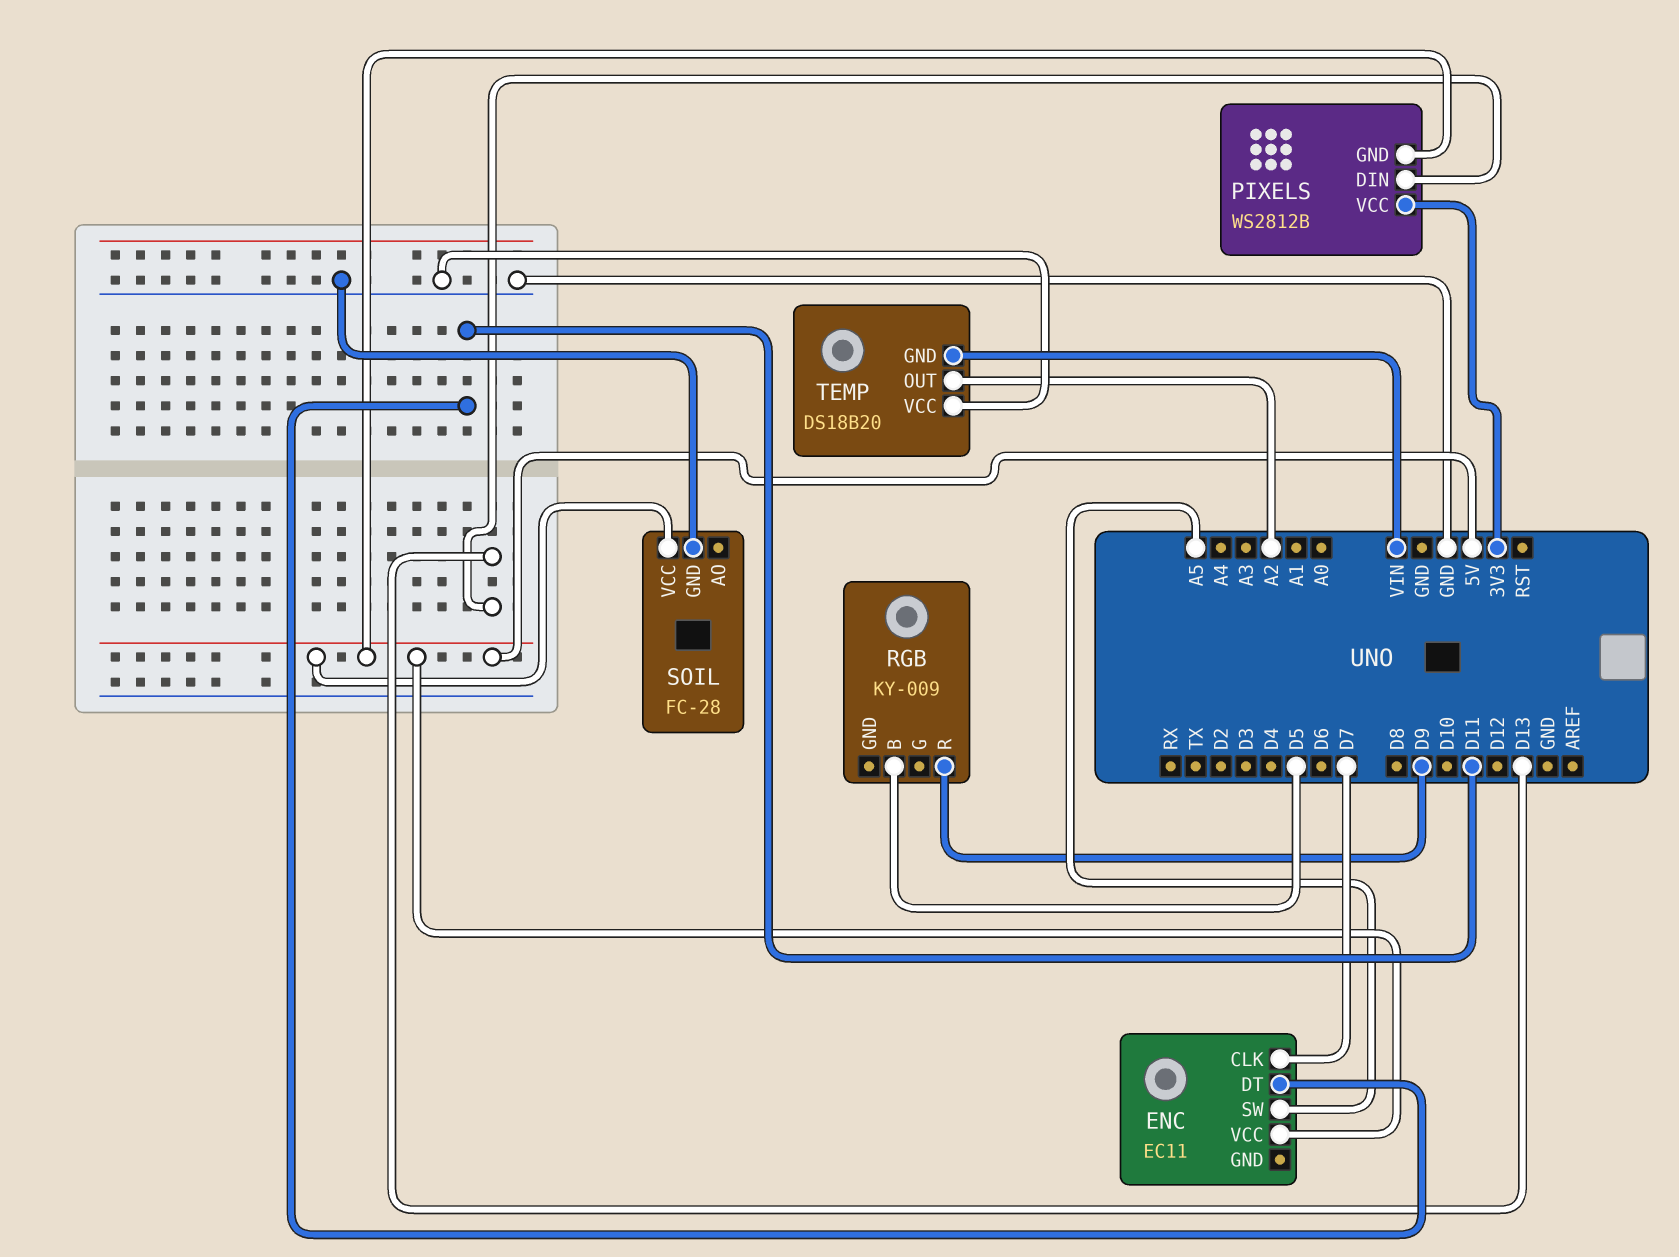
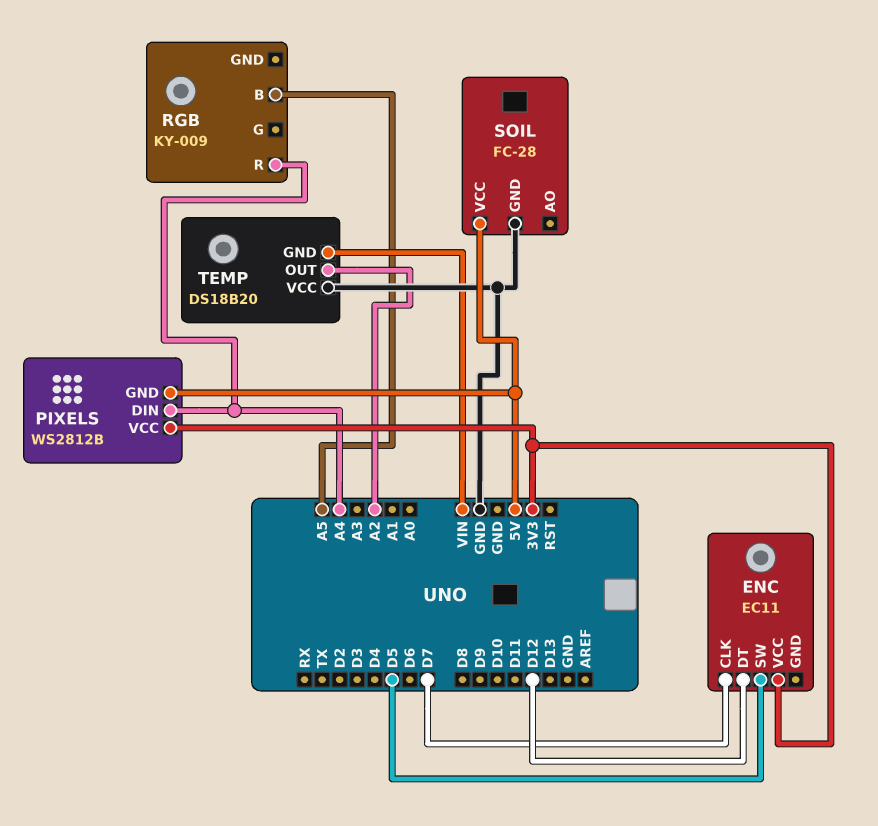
ENC pin DT: D11 -> D12
ENC pin SW: A5 -> D5
ENC pin VCC: 5V -> 3V3
PIXELS pin DIN: D13 -> A4
RGB pin B: D5 -> A5
RGB pin R: D9 -> A4

